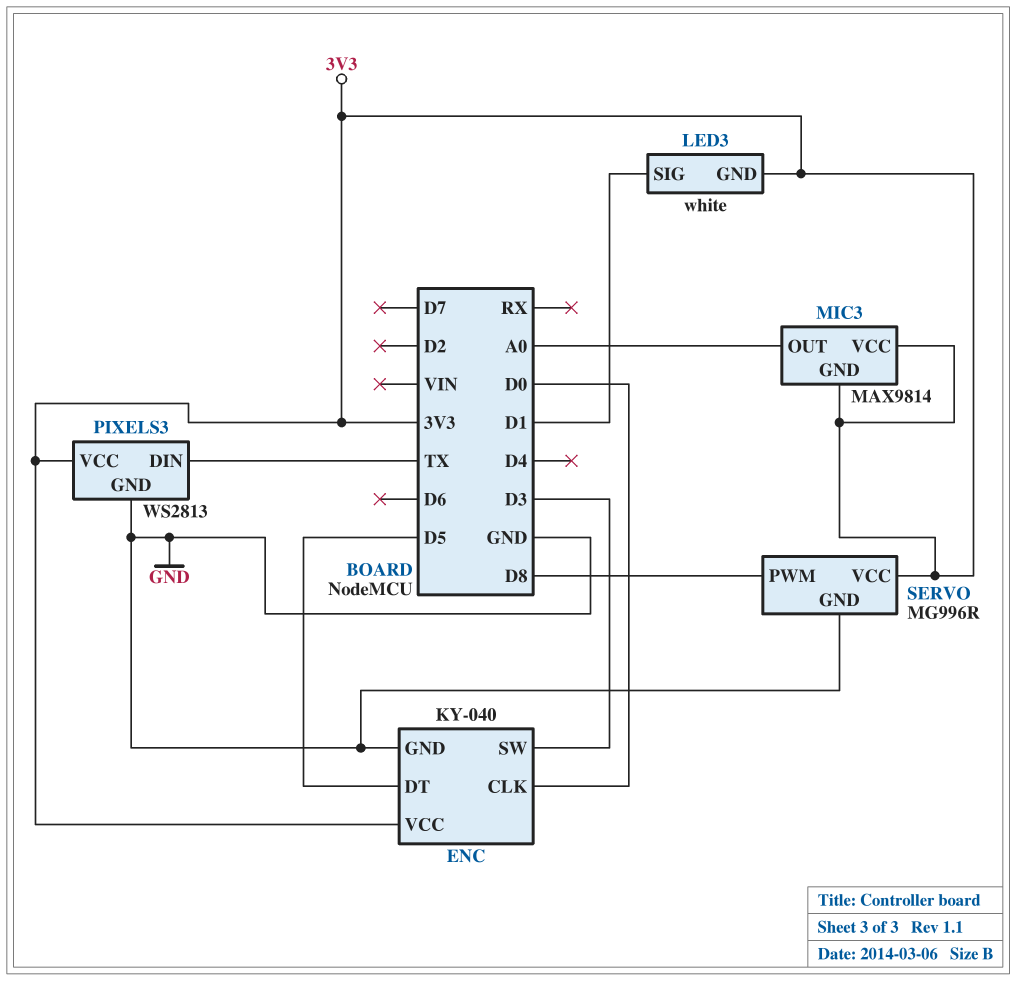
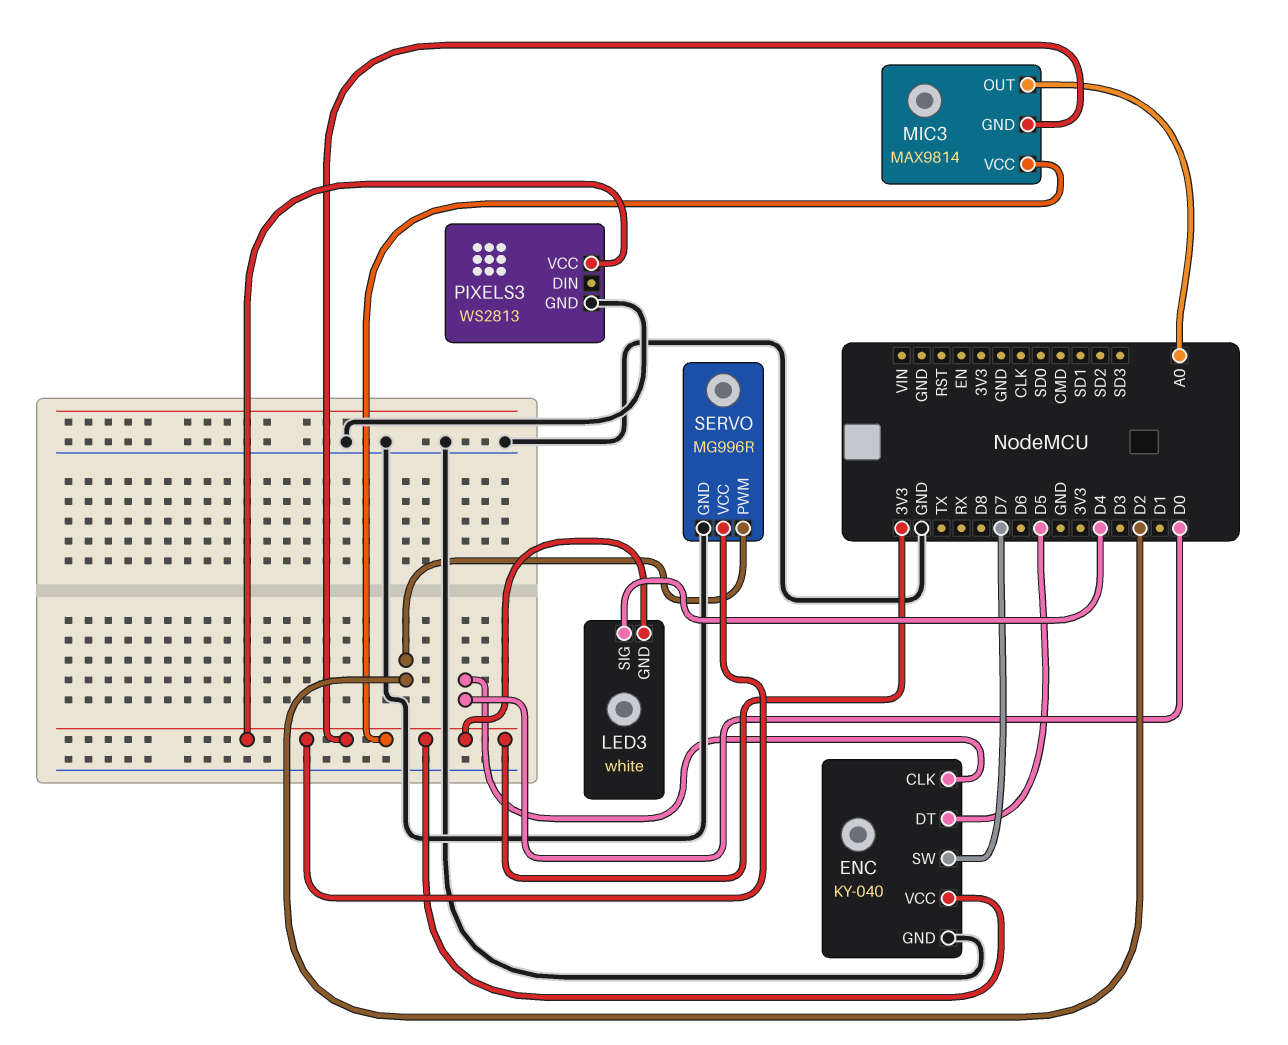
ENC pin SW: D3 -> D7
LED3 pin SIG: D1 -> D4
PIXELS3 pin DIN: TX -> none
SERVO pin PWM: D8 -> D2

